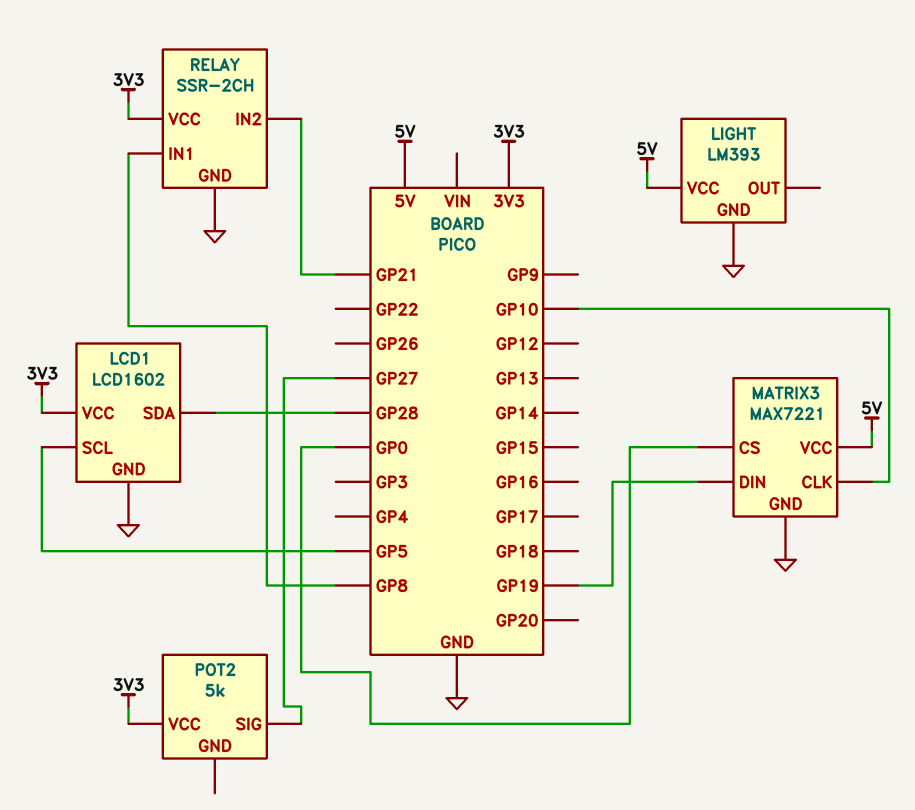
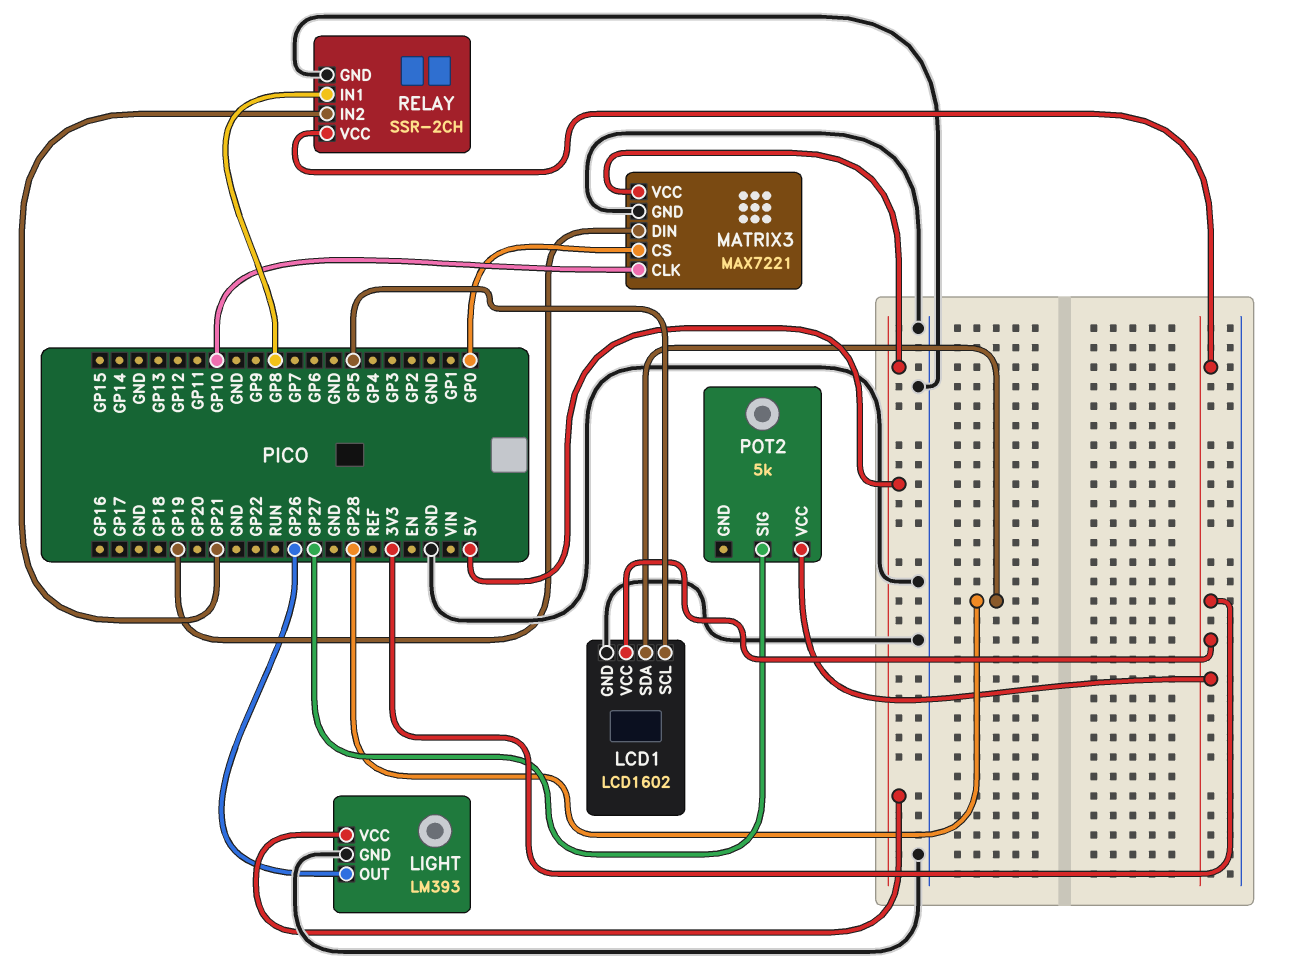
LIGHT pin OUT: none -> GP26

